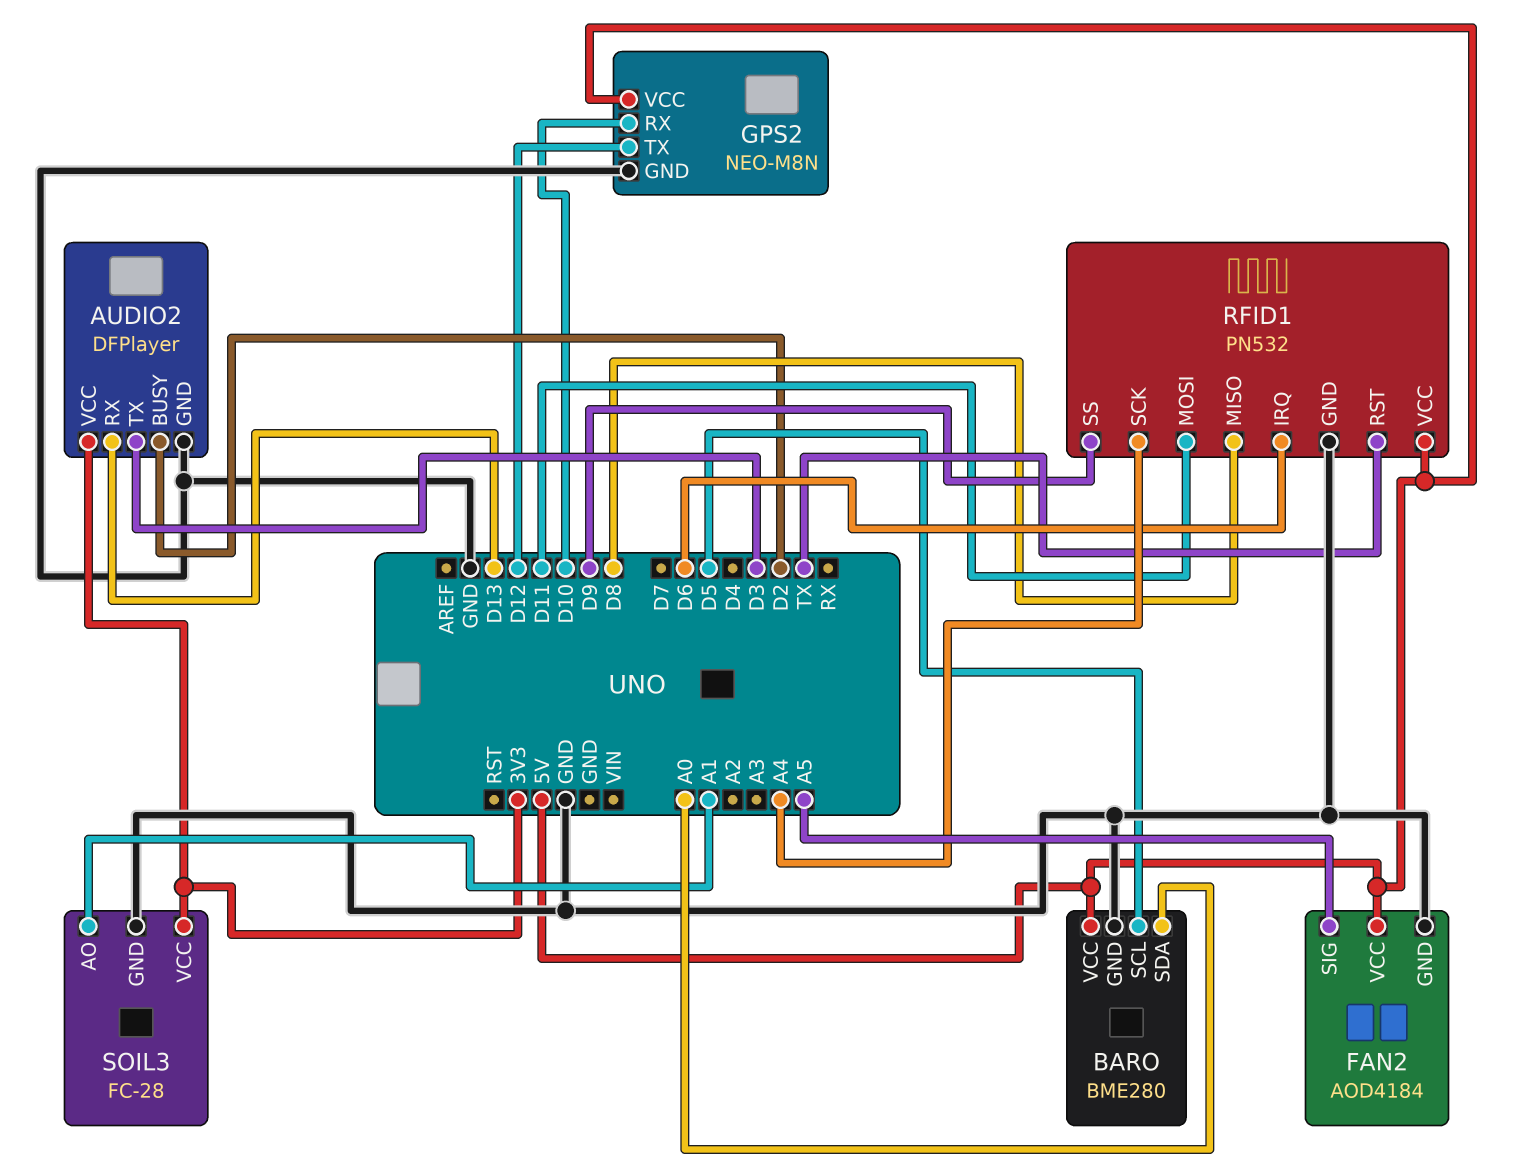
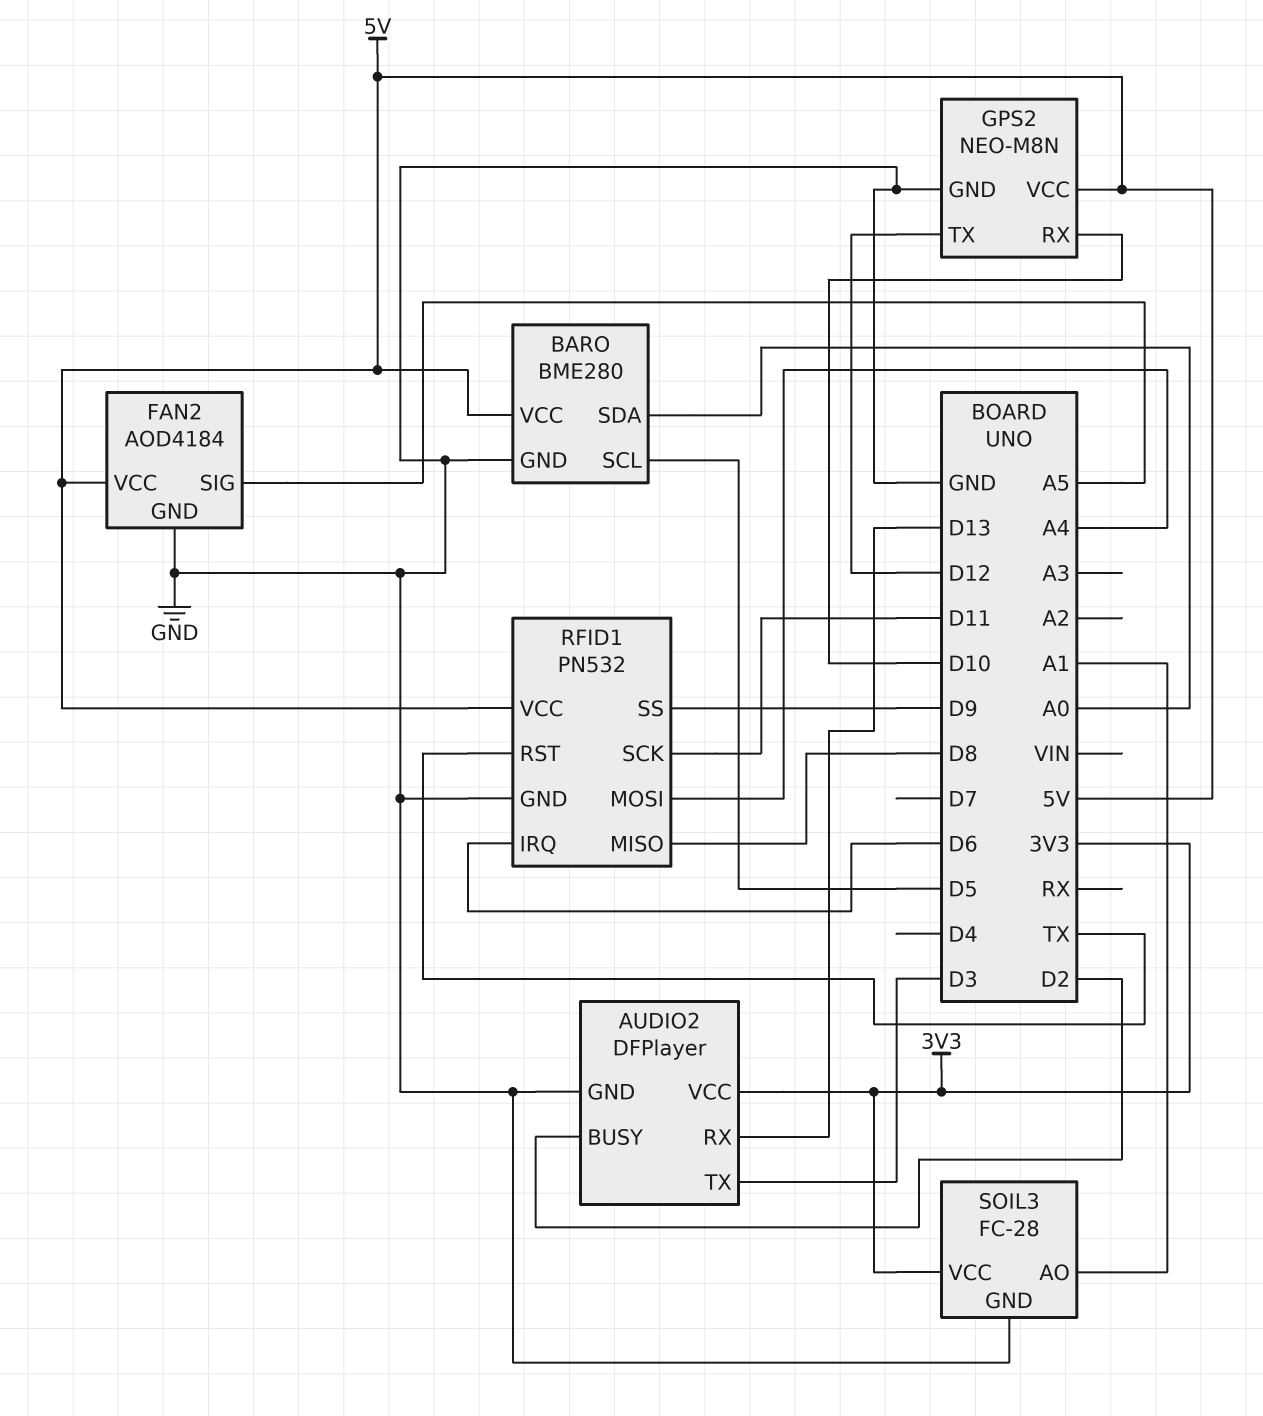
RFID1 pin MOSI: D11 -> A4
RFID1 pin SCK: A4 -> D11

